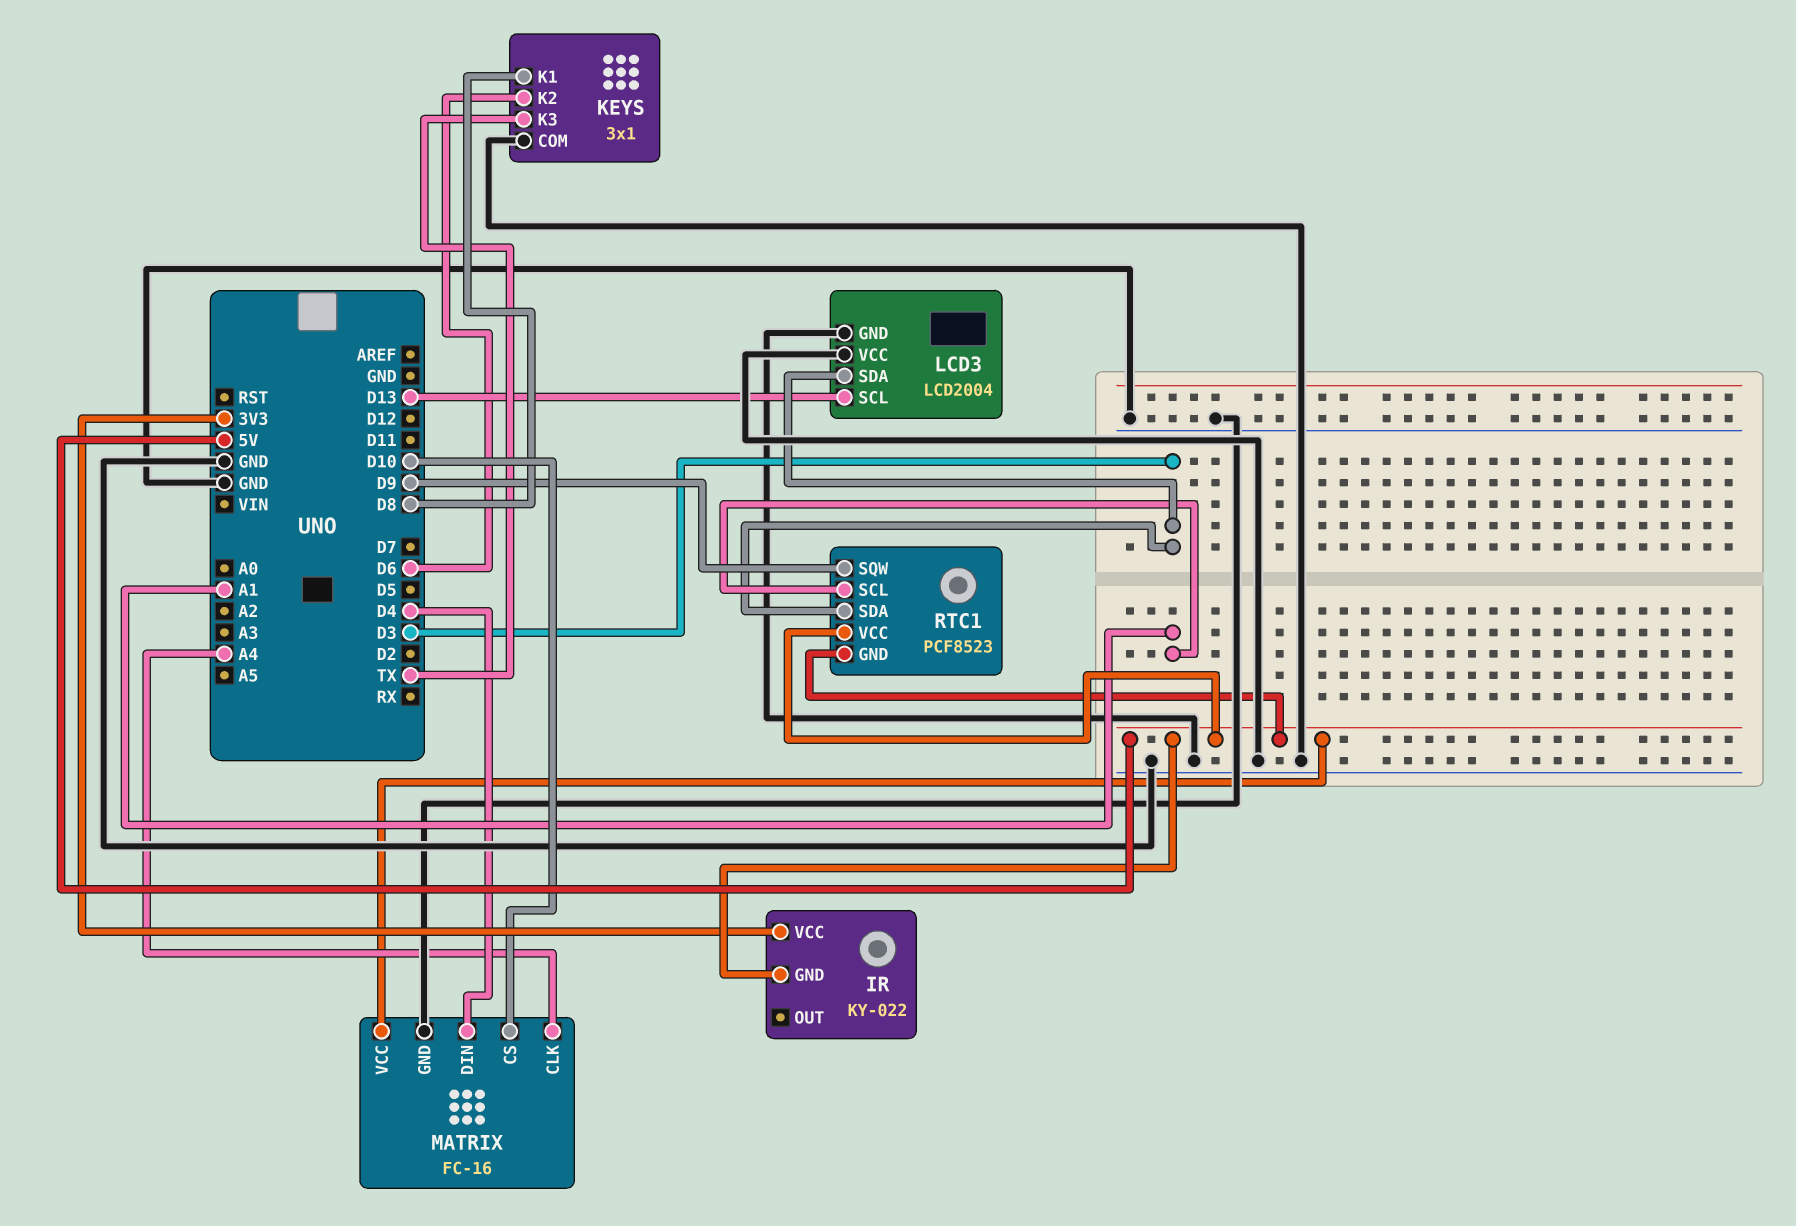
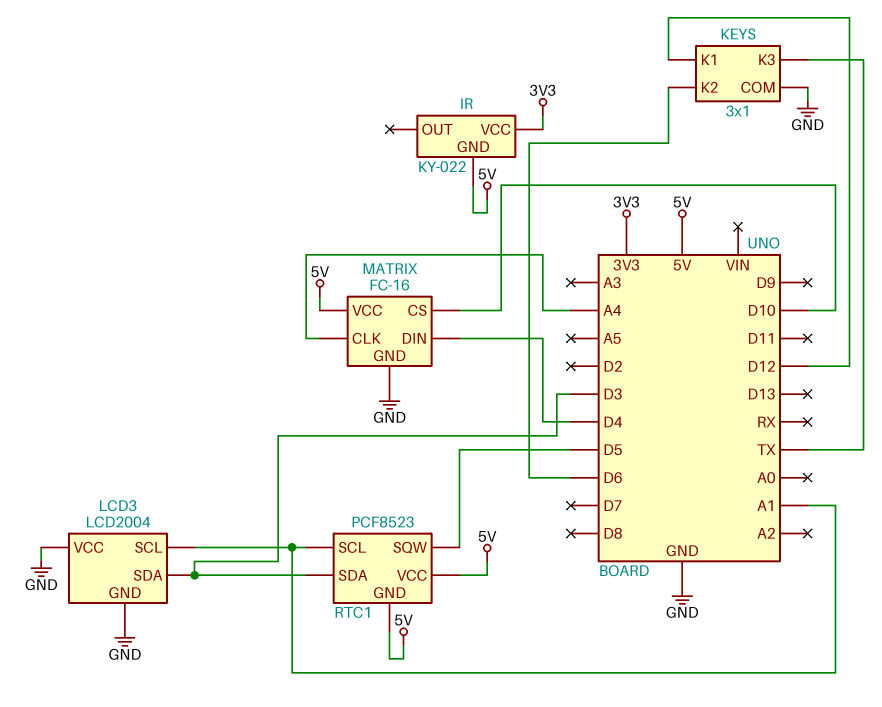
KEYS pin K1: D8 -> D12
LCD3 pin SCL: D13 -> A1
RTC1 pin SQW: D9 -> D5

